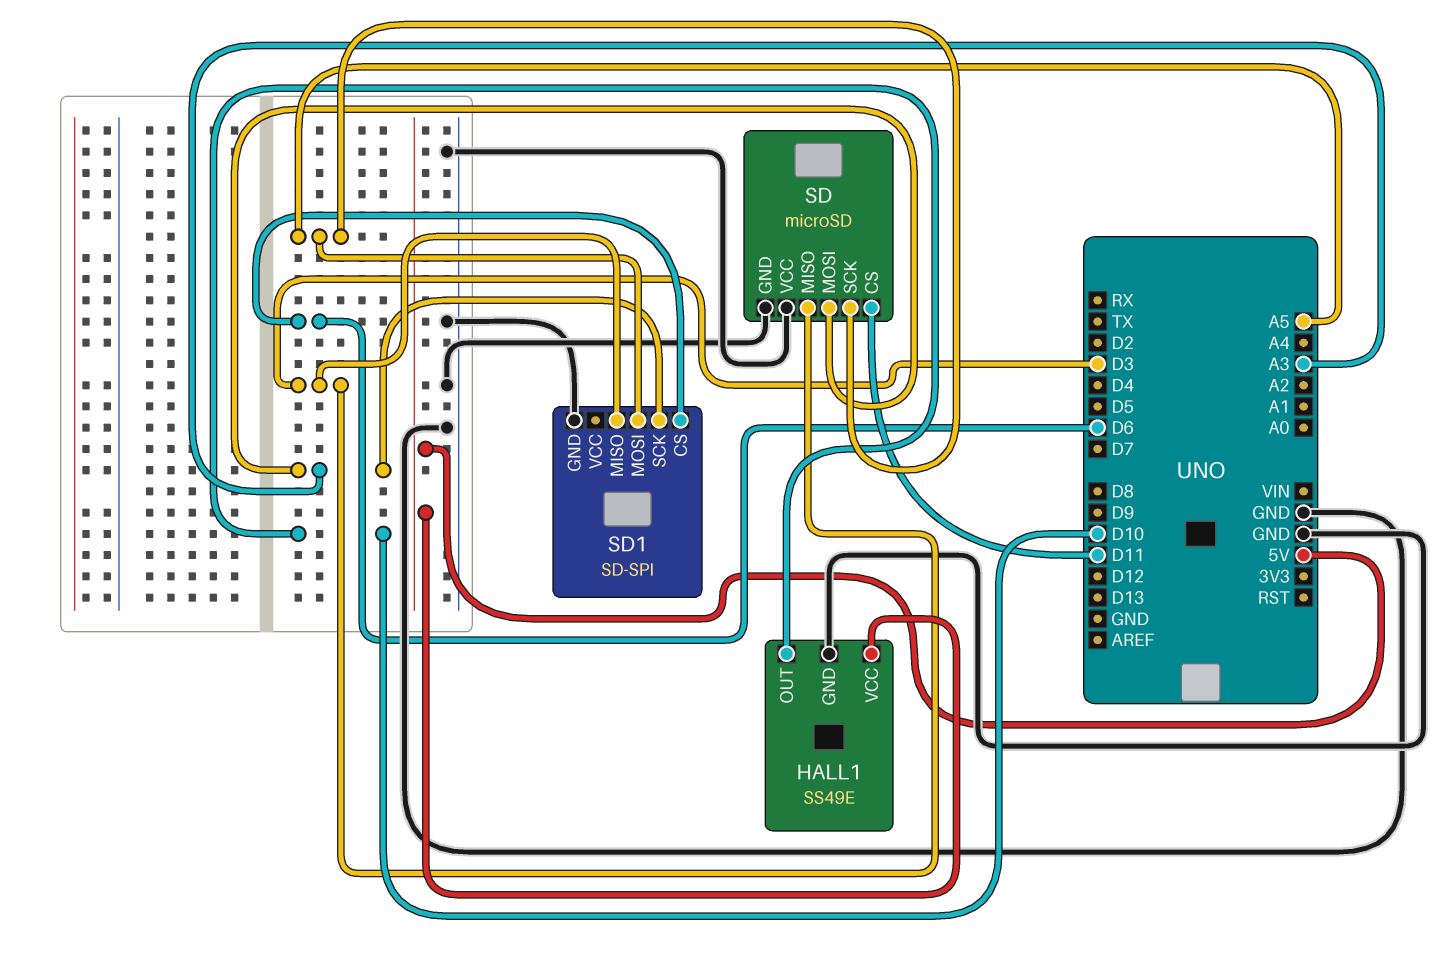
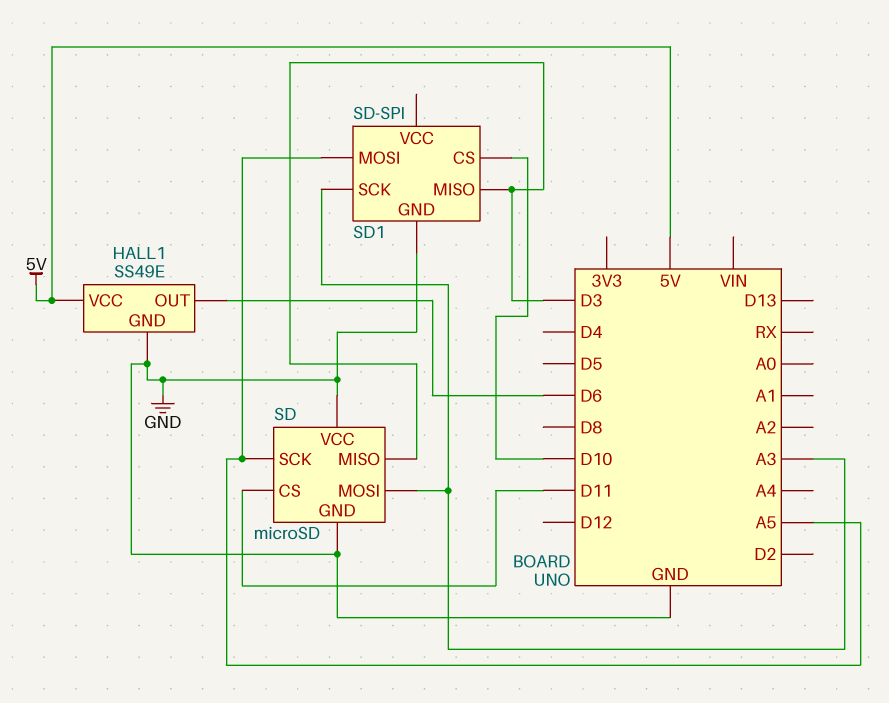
HALL1 pin OUT: D10 -> D6
SD1 pin CS: D6 -> D10

